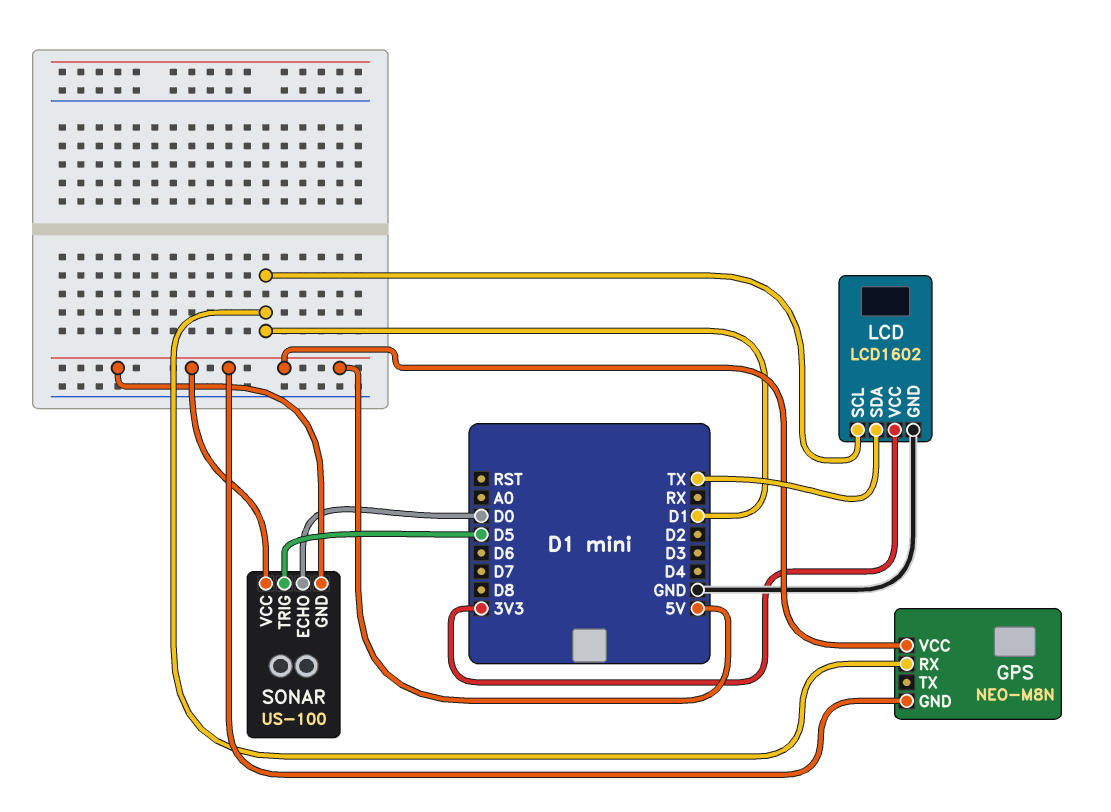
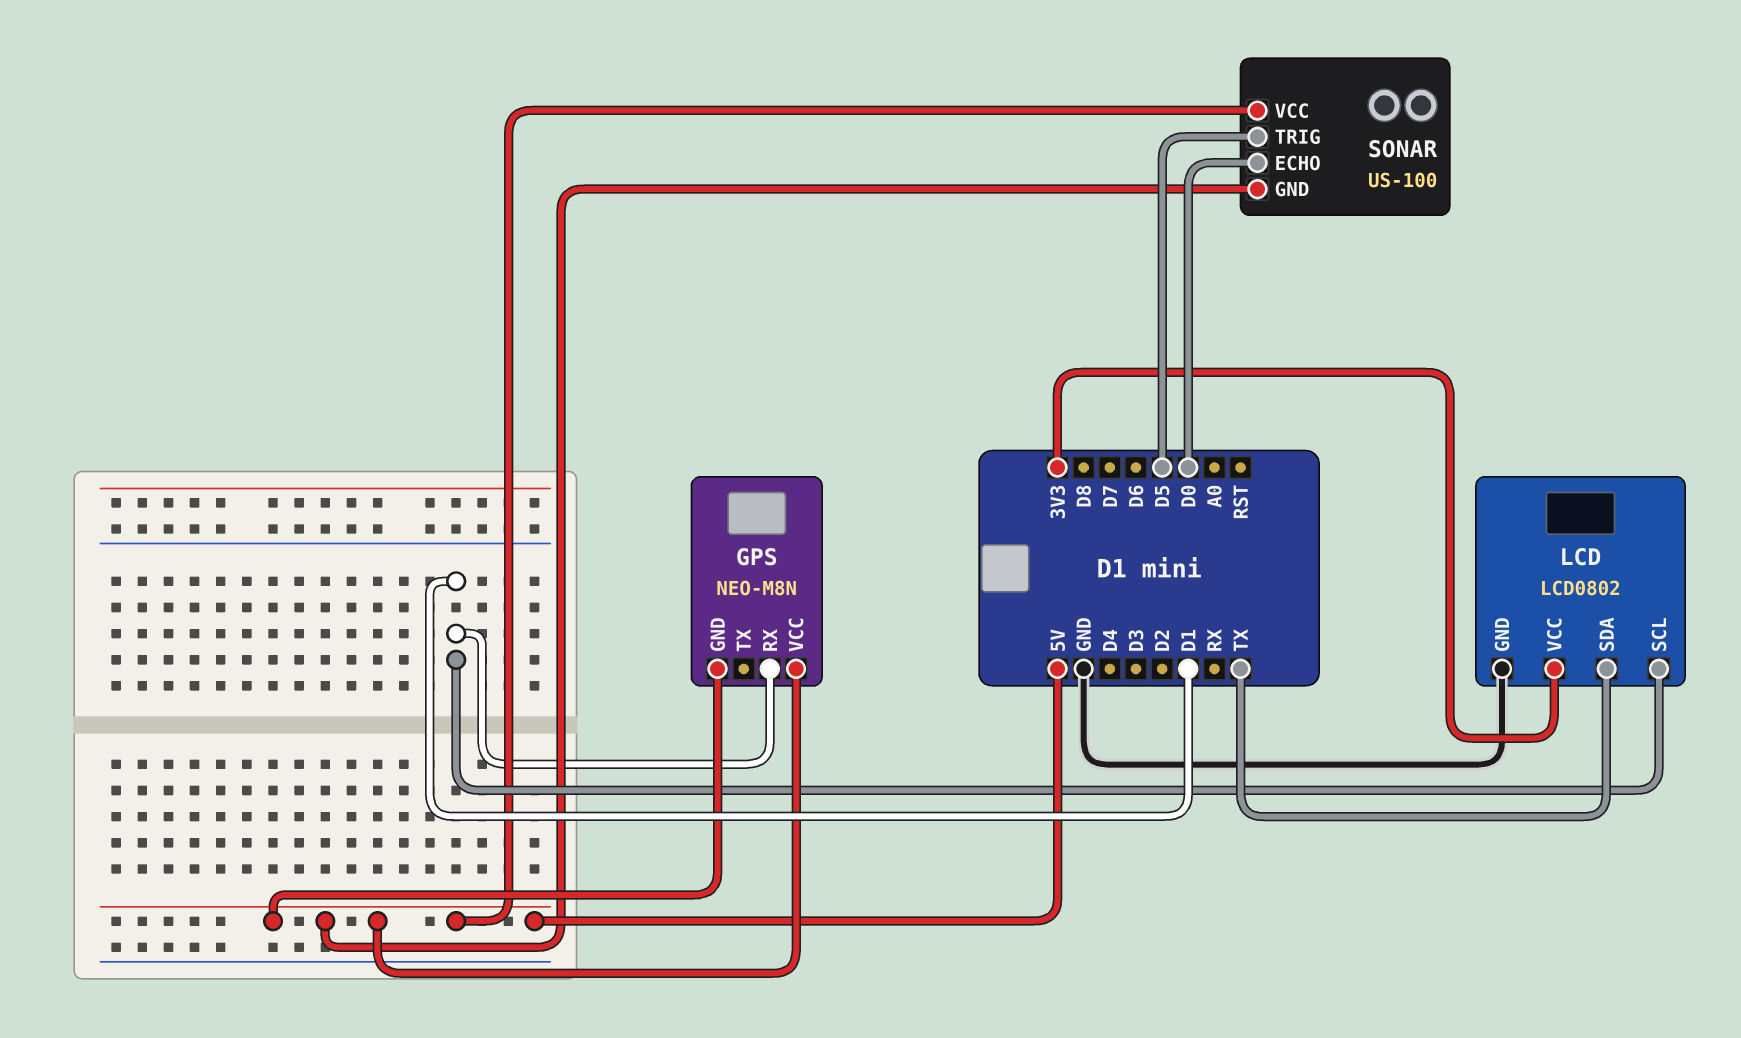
LCD: LCD1602 -> LCD0802

